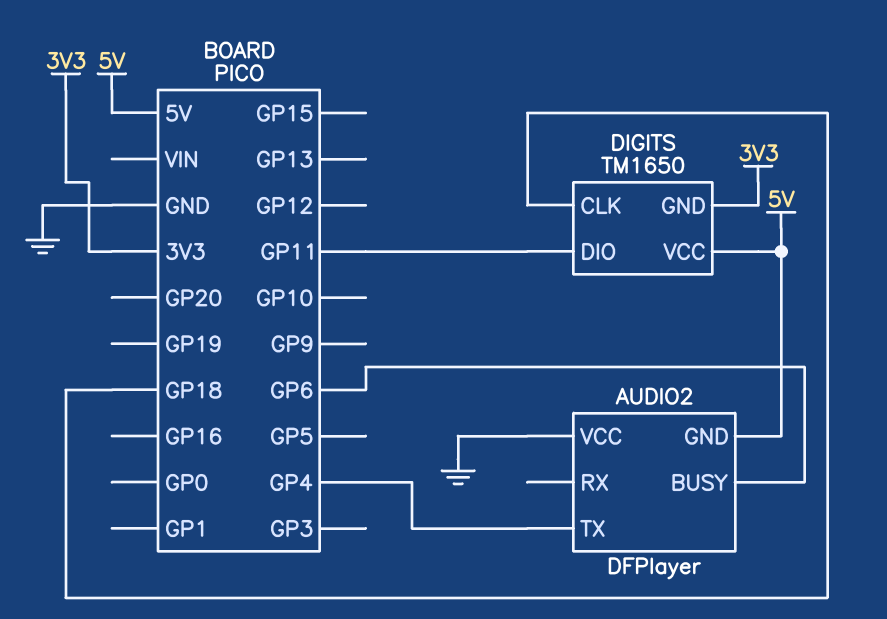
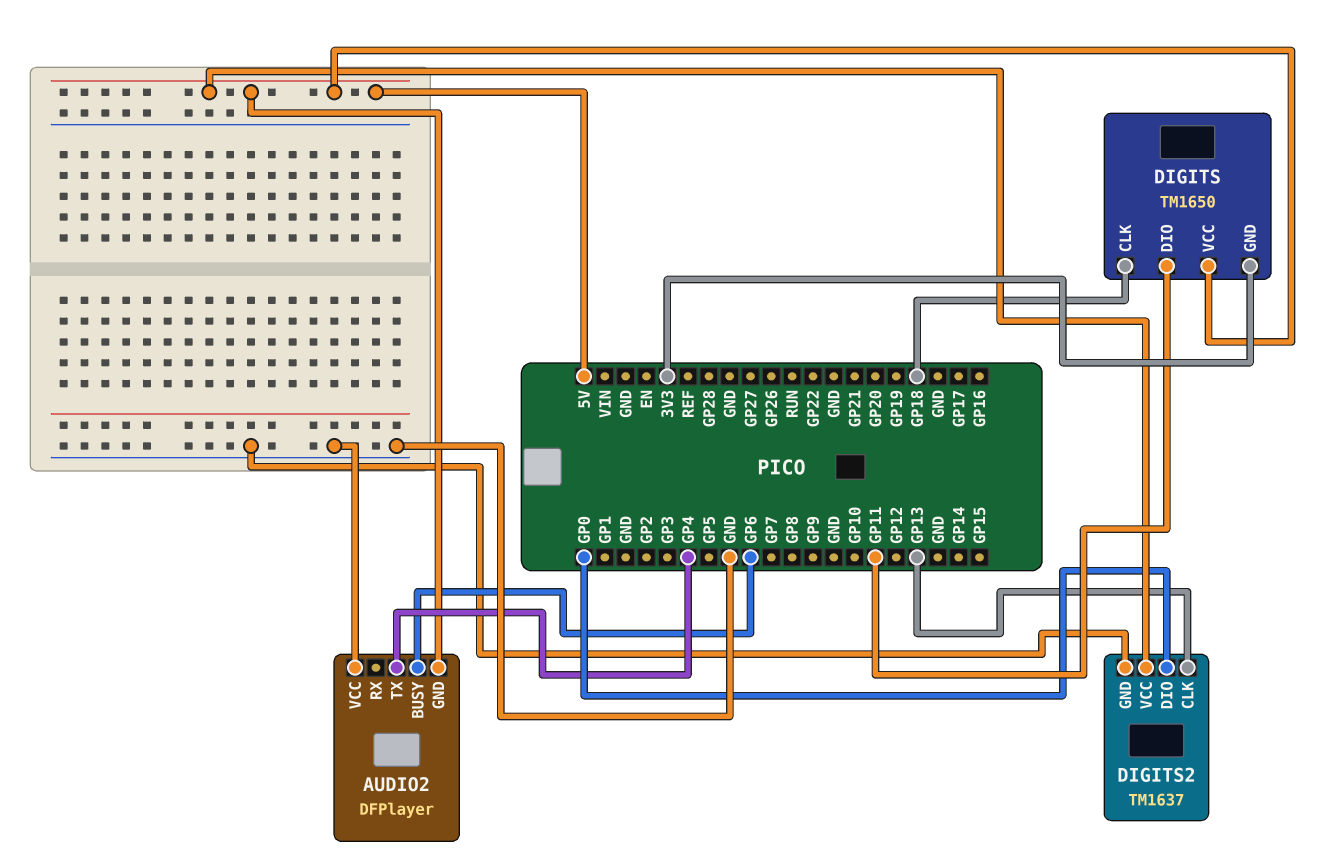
DIGITS2: none -> TM1637
DIGITS2 pin CLK: none -> GP13
DIGITS2 pin DIO: none -> GP0
DIGITS2 pin GND: none -> GND
DIGITS2 pin VCC: none -> 5V

